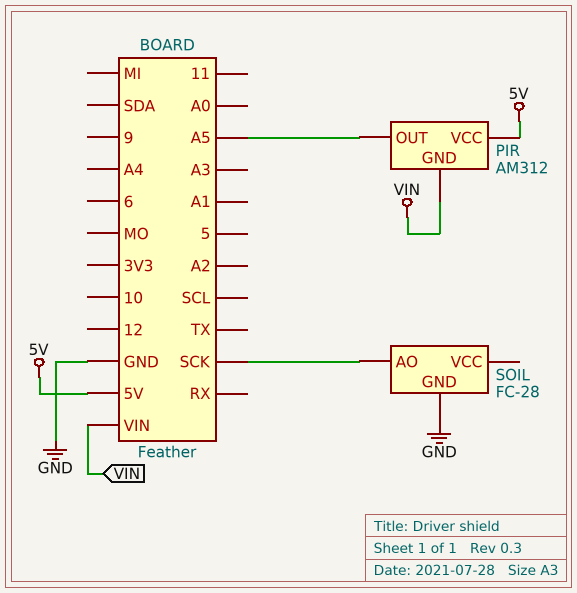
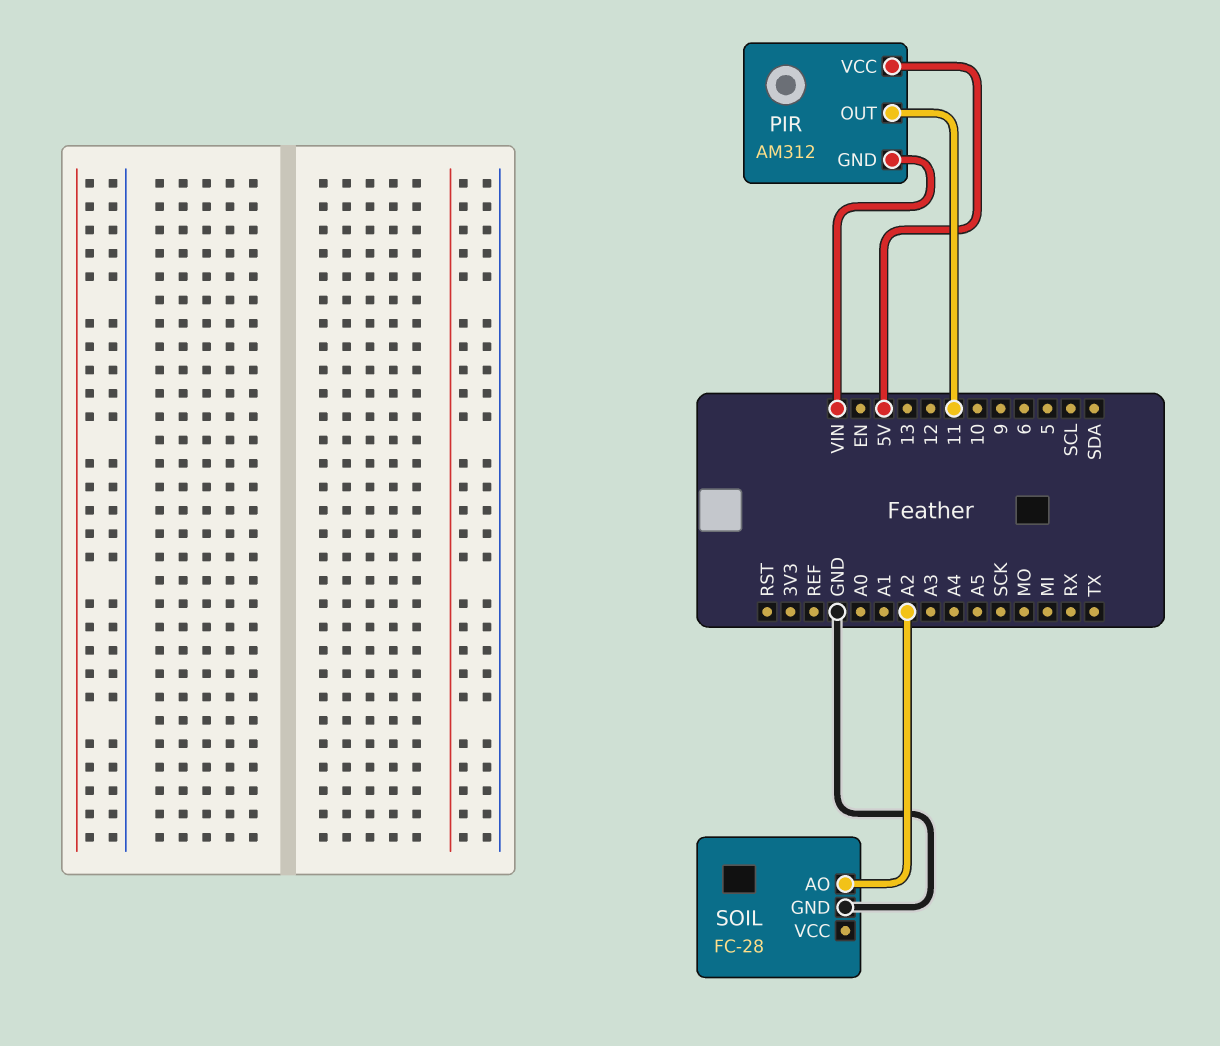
PIR pin OUT: A5 -> 11
SOIL pin AO: SCK -> A2

